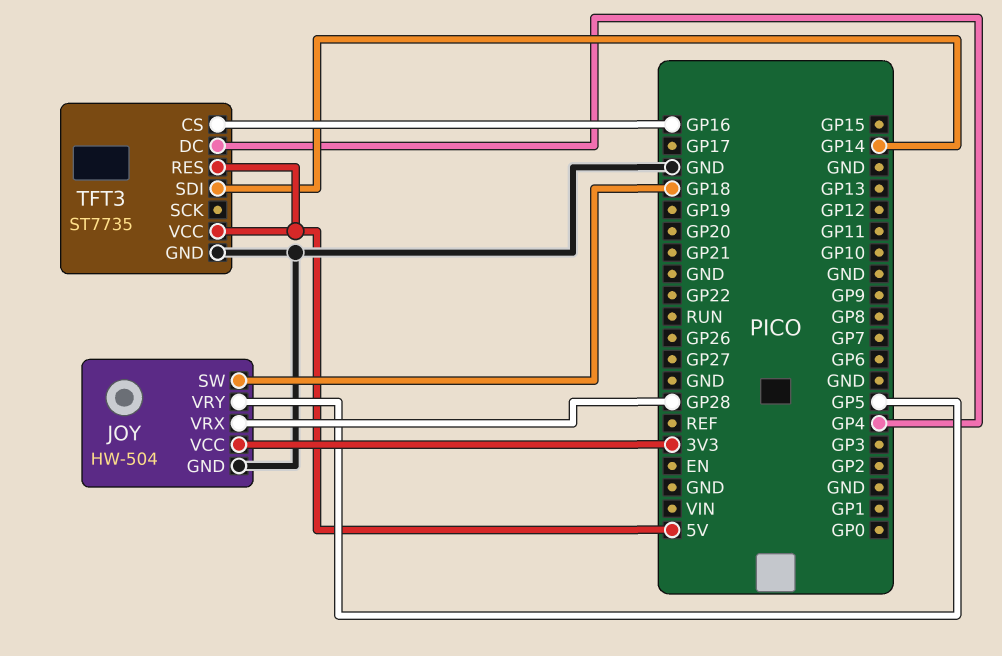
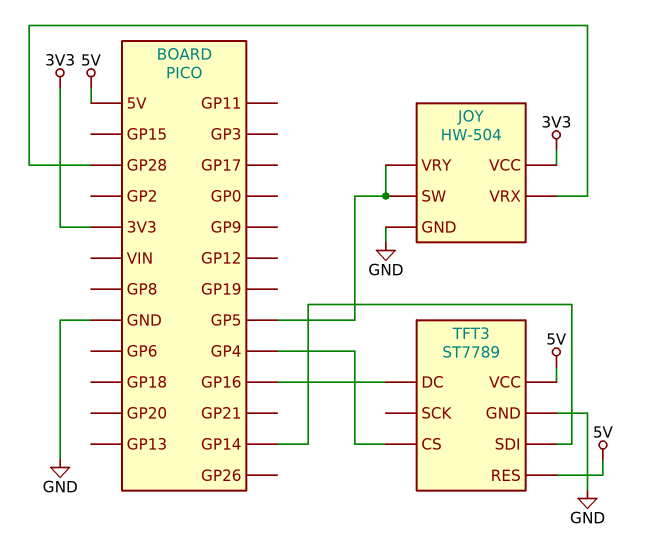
JOY pin SW: GP18 -> GP5
TFT3: ST7735 -> ST7789
TFT3 pin CS: GP16 -> GP4
TFT3 pin DC: GP4 -> GP16

